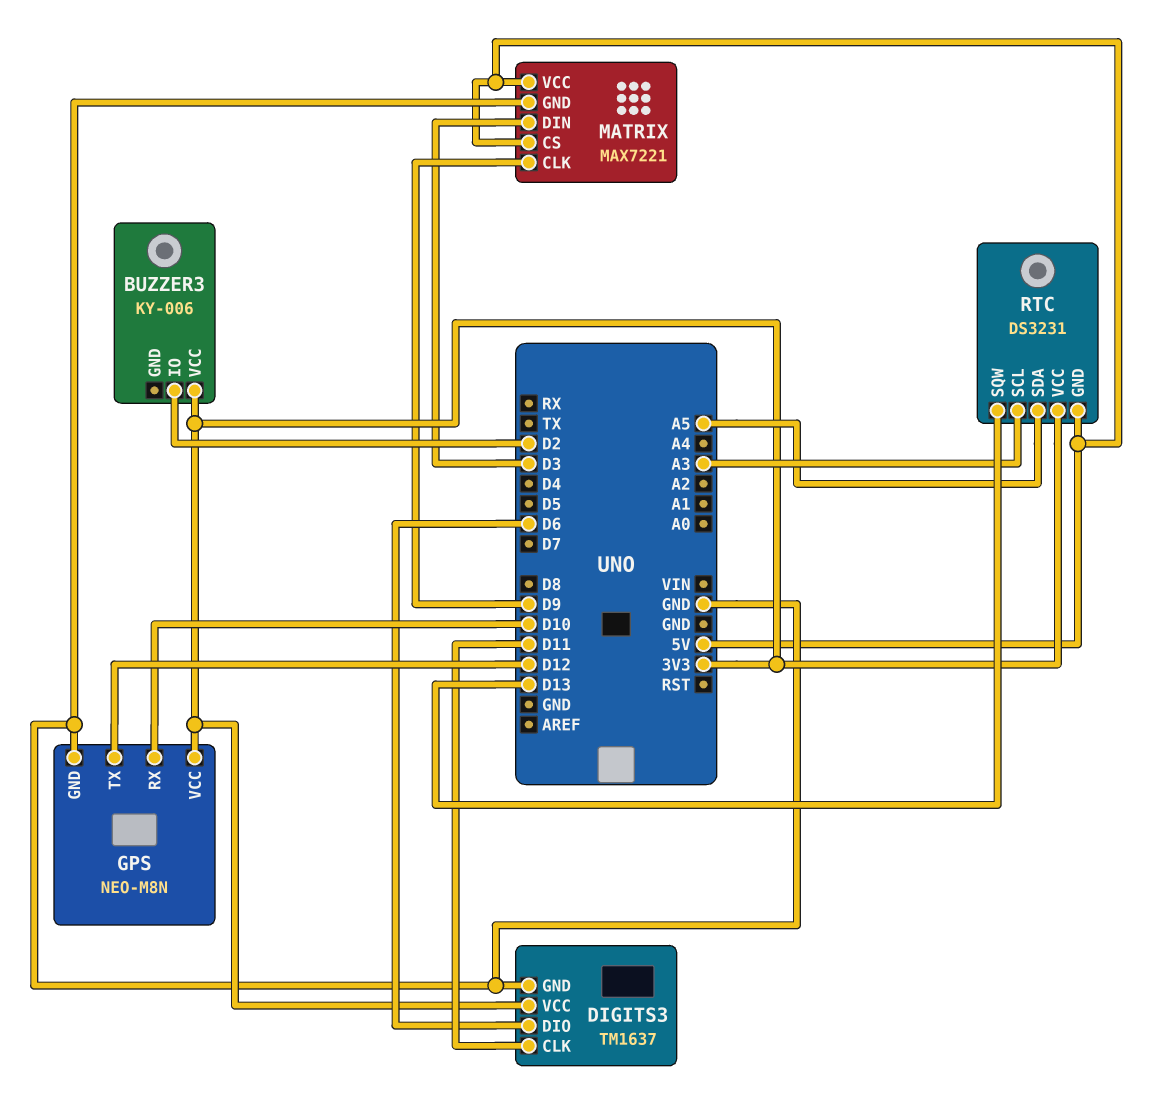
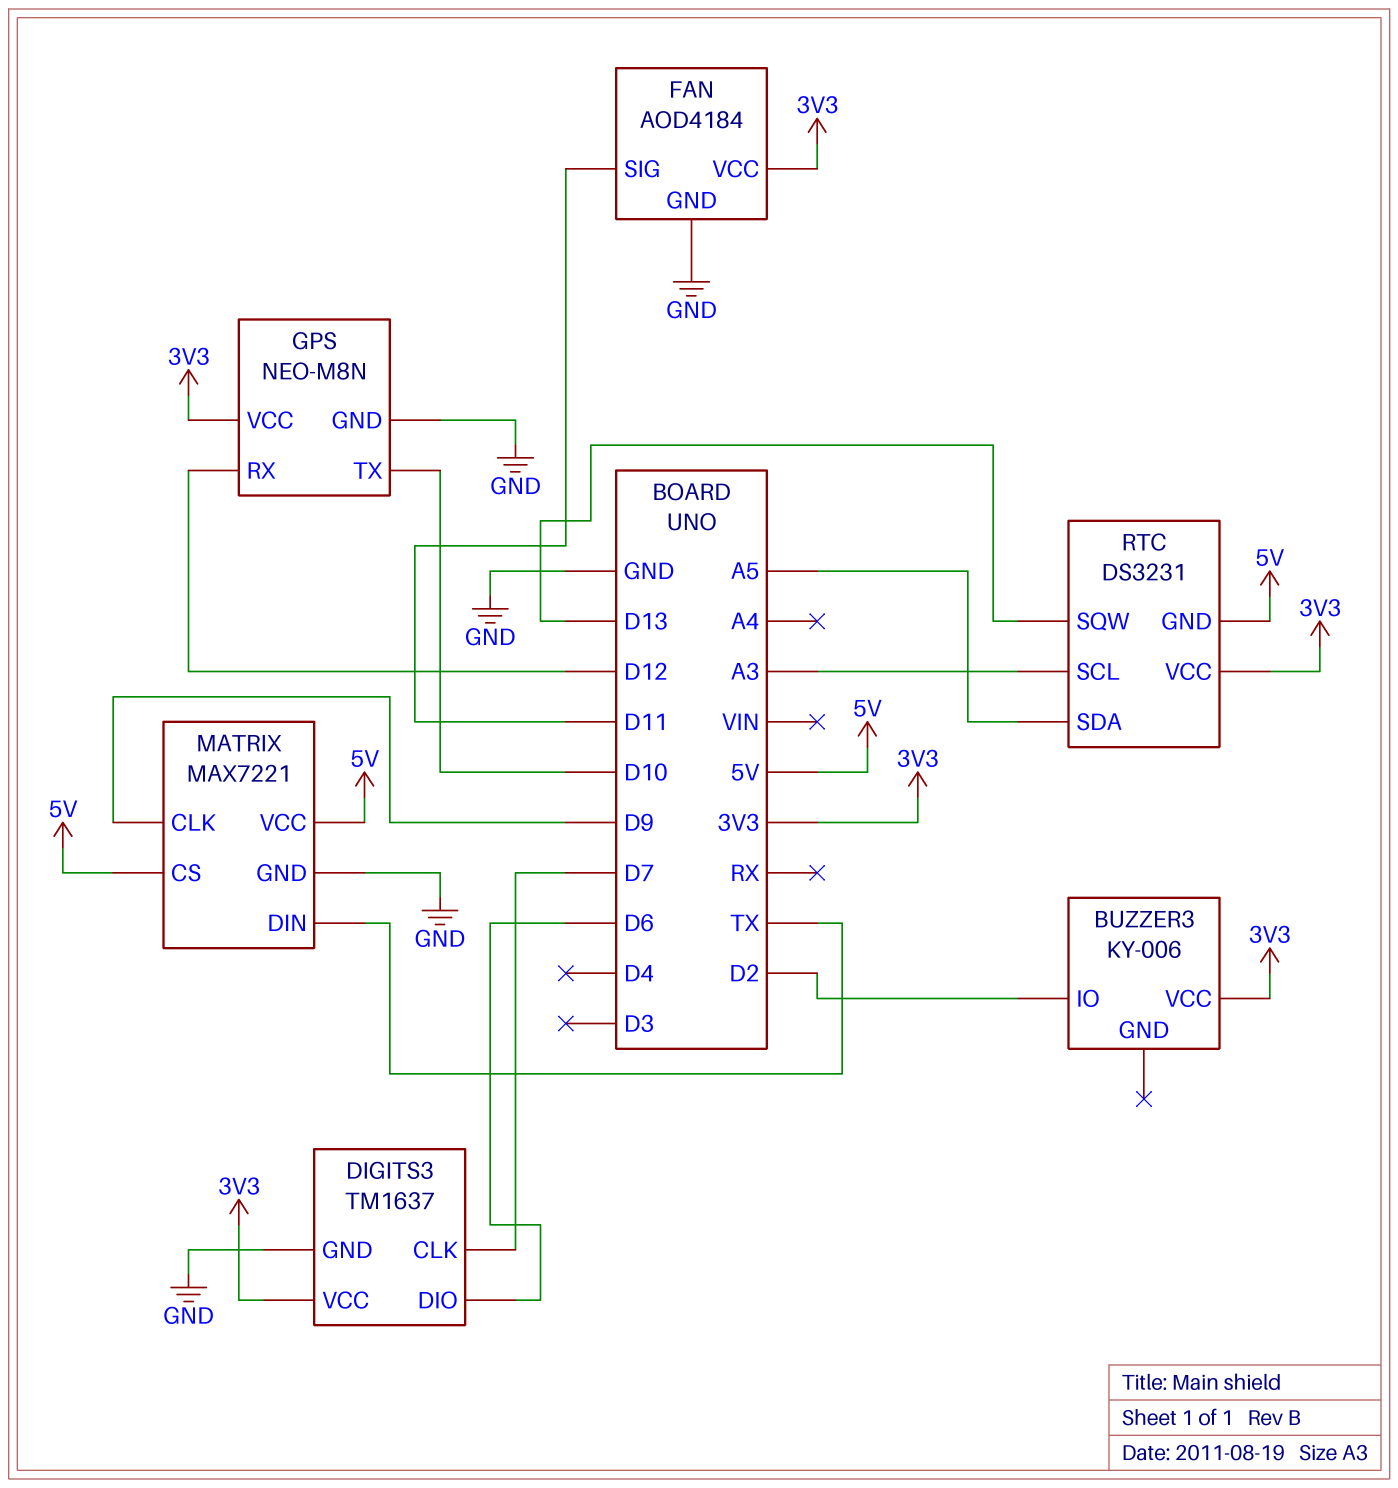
DIGITS3 pin CLK: D11 -> D7
FAN: none -> AOD4184
FAN pin GND: none -> GND
FAN pin SIG: none -> D11
FAN pin VCC: none -> 3V3
GPS pin RX: D10 -> D12
GPS pin TX: D12 -> D10
MATRIX pin DIN: D3 -> TX

